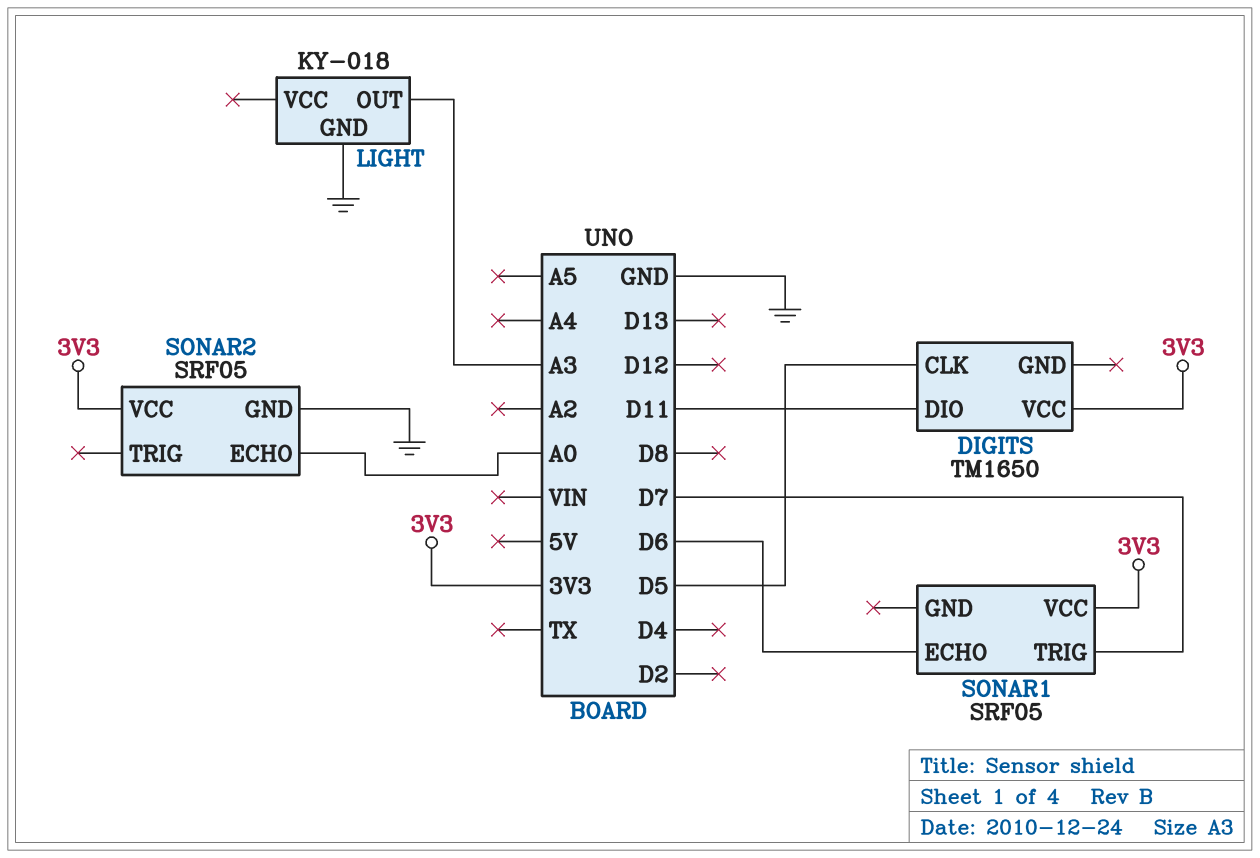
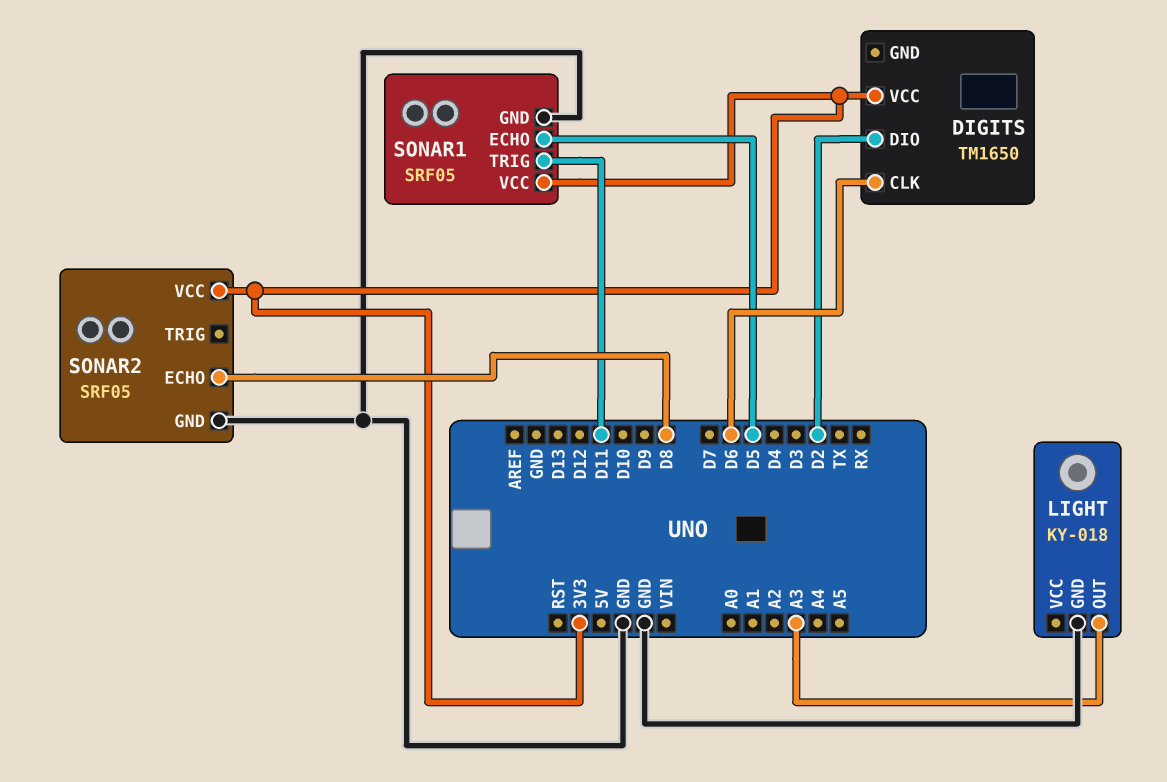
DIGITS pin CLK: D5 -> D6
DIGITS pin DIO: D11 -> D2
SONAR1 pin ECHO: D6 -> D5
SONAR1 pin GND: none -> GND
SONAR1 pin TRIG: D7 -> D11
SONAR2 pin ECHO: A0 -> D8

